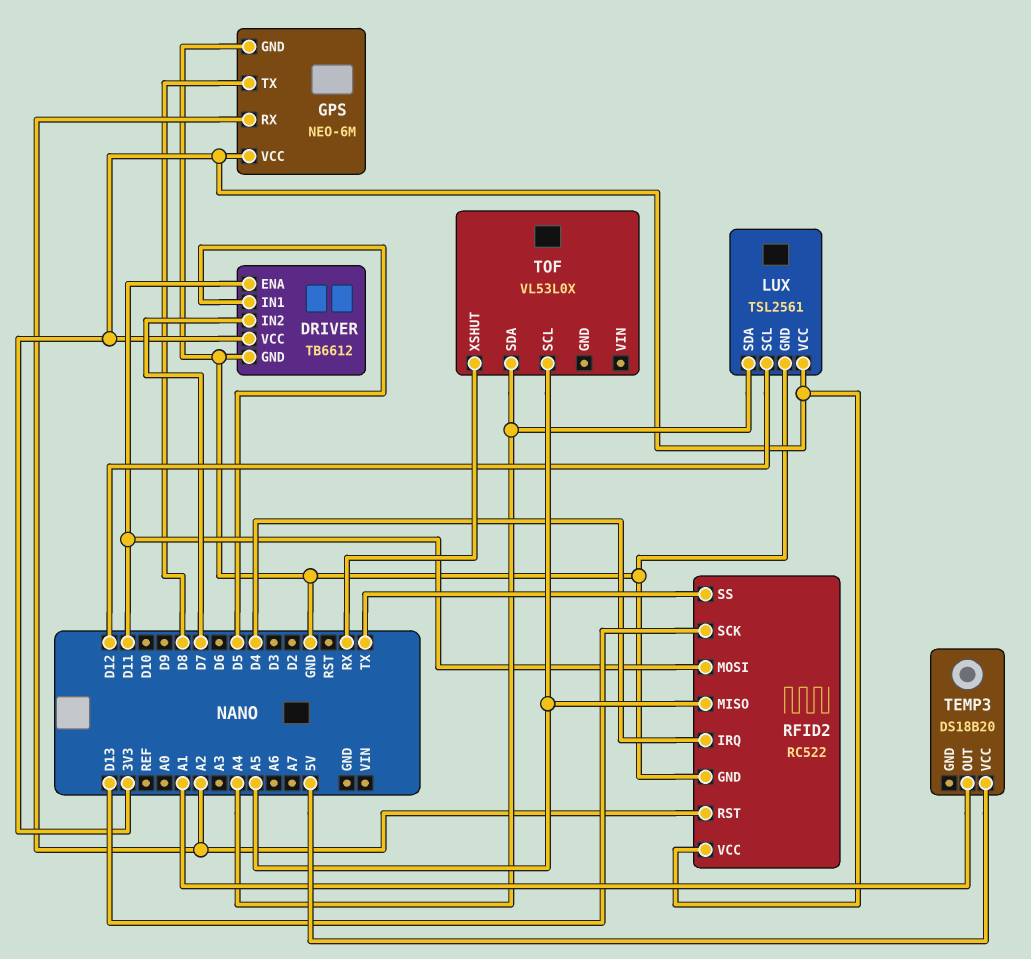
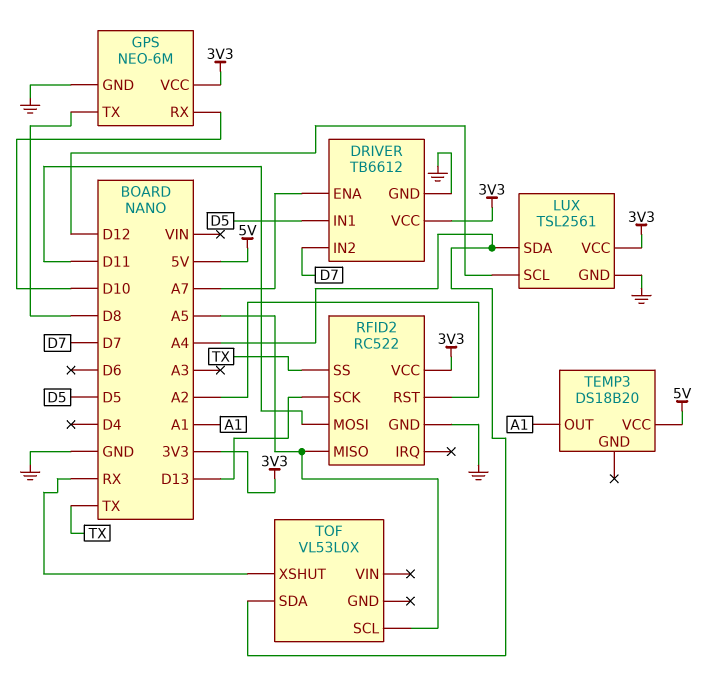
DRIVER pin ENA: D11 -> A7
GPS pin RX: A2 -> D10
RFID2 pin IRQ: D4 -> none

